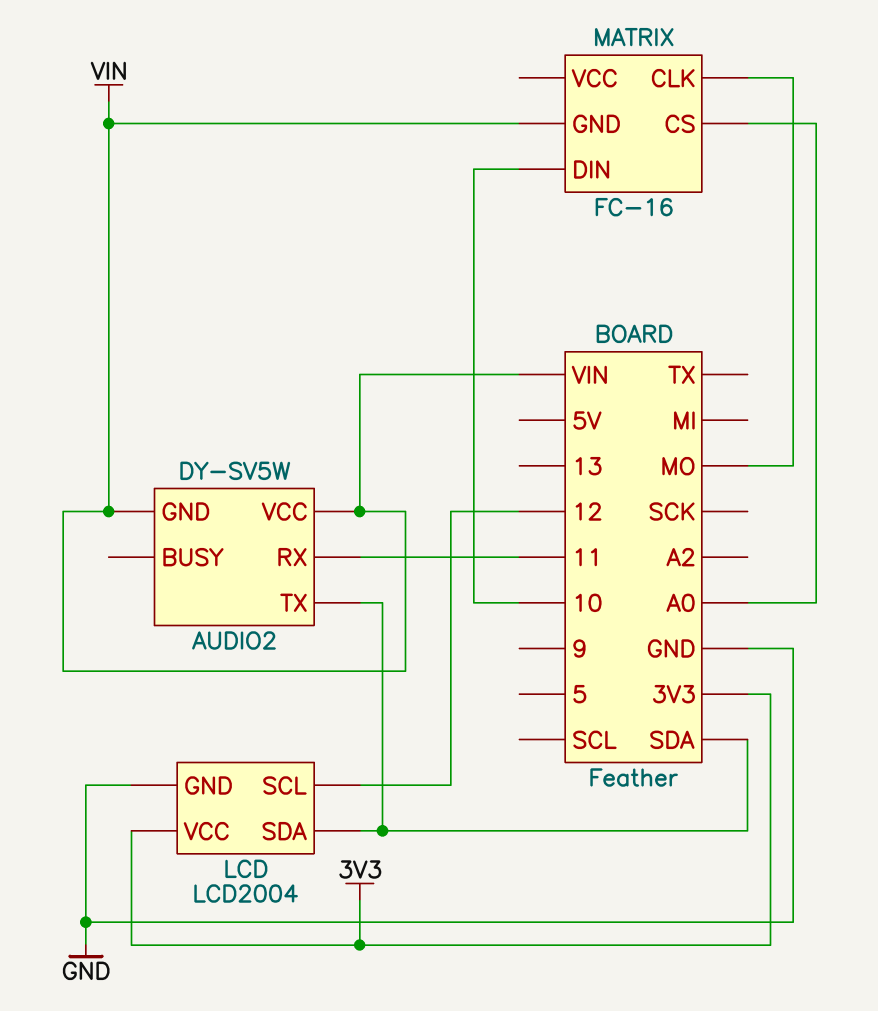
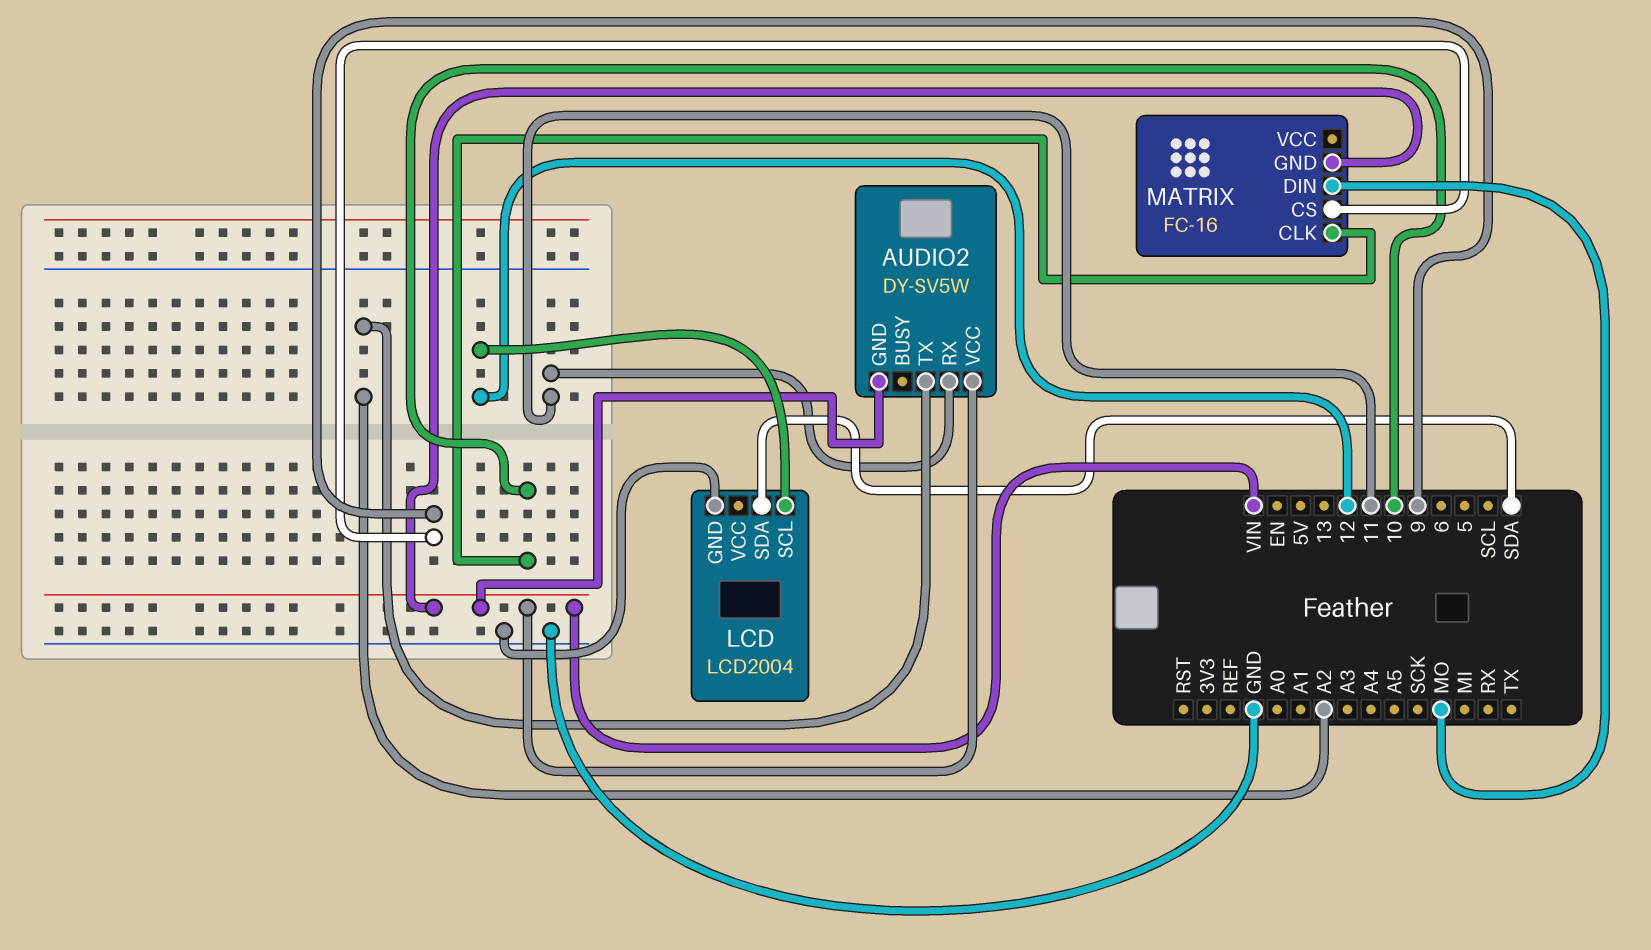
AUDIO2 pin TX: SDA -> A2
LCD pin VCC: 3V3 -> none
MATRIX pin CLK: MO -> 10
MATRIX pin CS: A0 -> 9
MATRIX pin DIN: 10 -> MO

